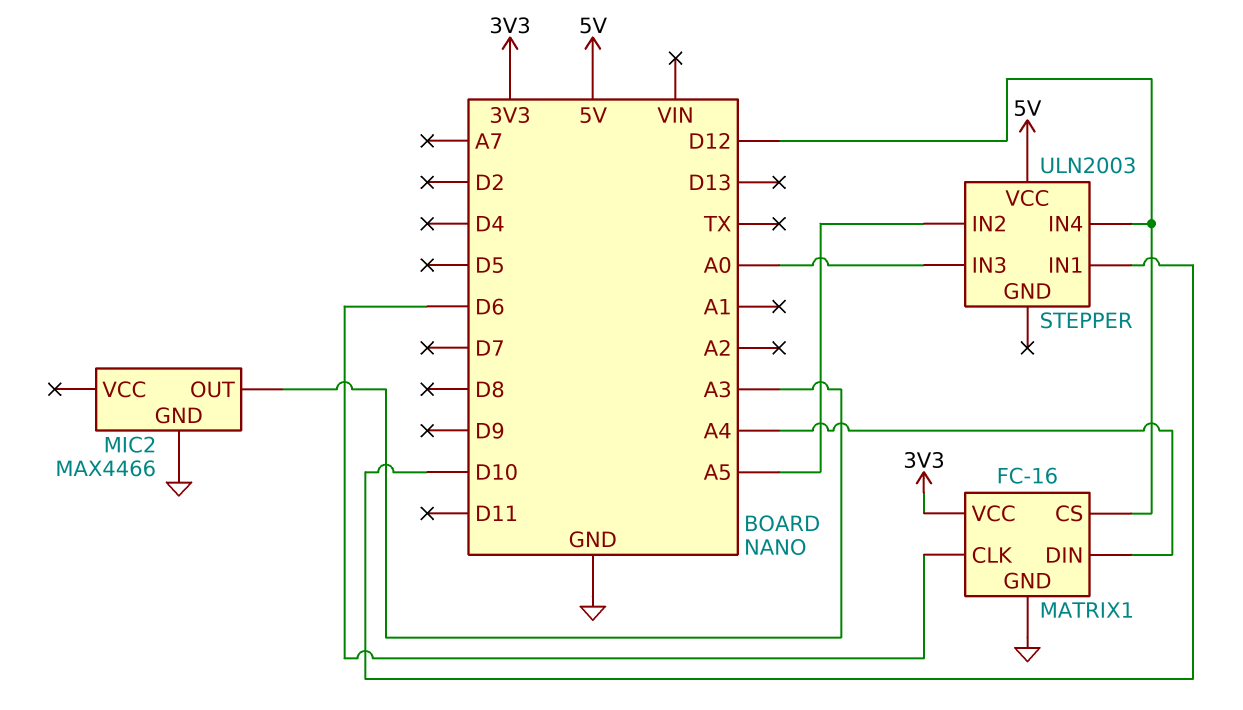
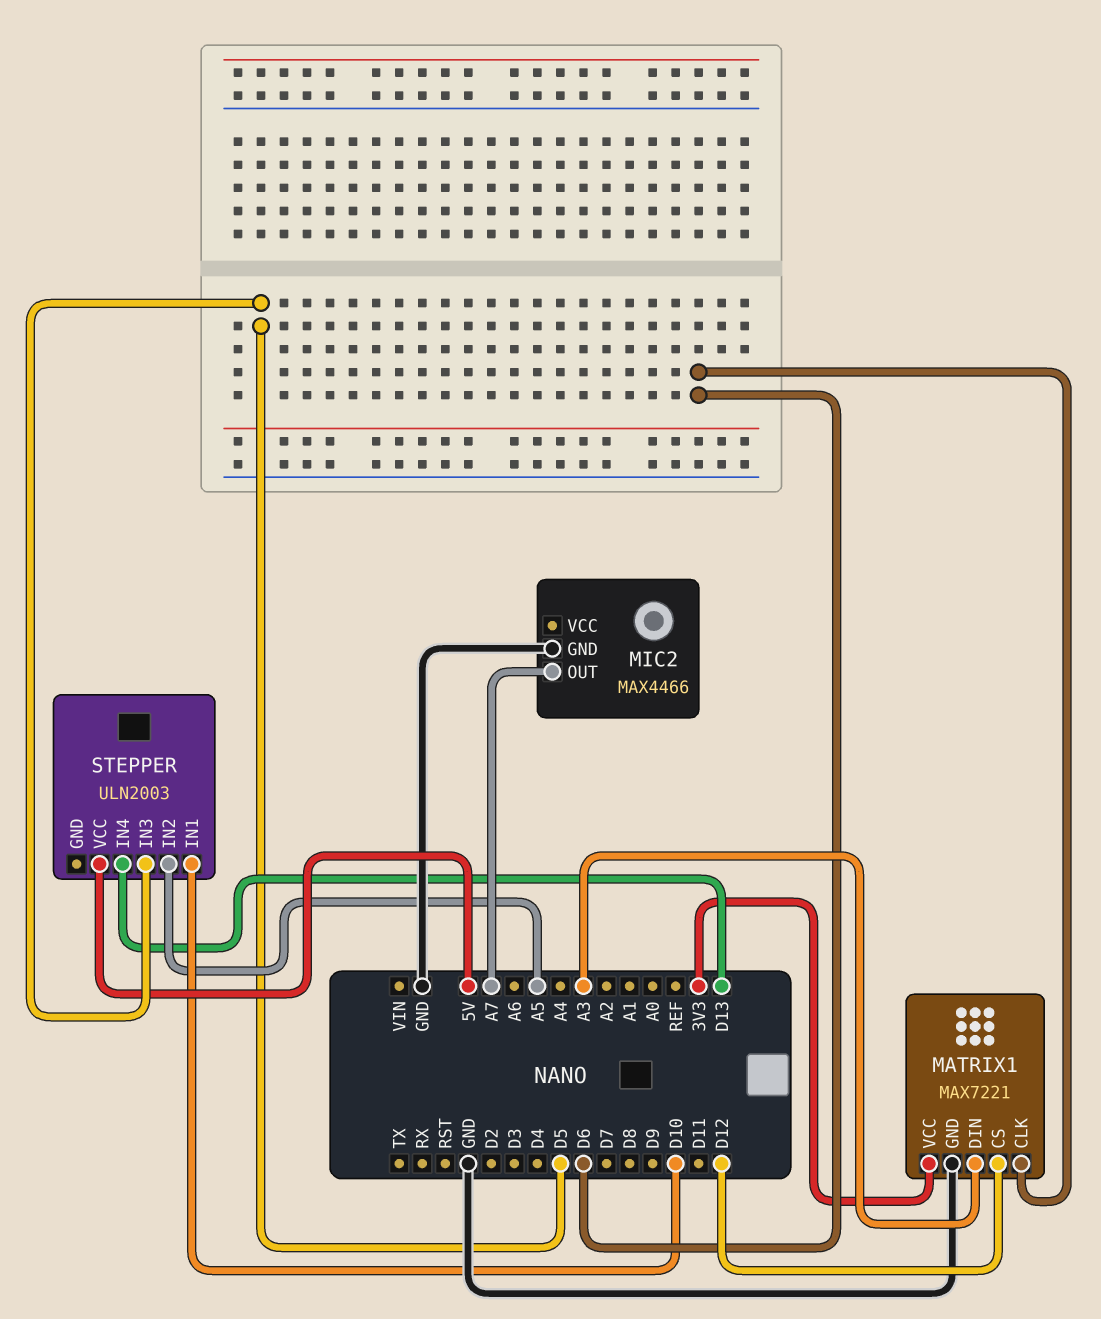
MATRIX1: FC-16 -> MAX7221
MATRIX1 pin DIN: A4 -> A3
MIC2 pin OUT: A3 -> A7
STEPPER pin IN3: A0 -> D5
STEPPER pin IN4: D12 -> D13

